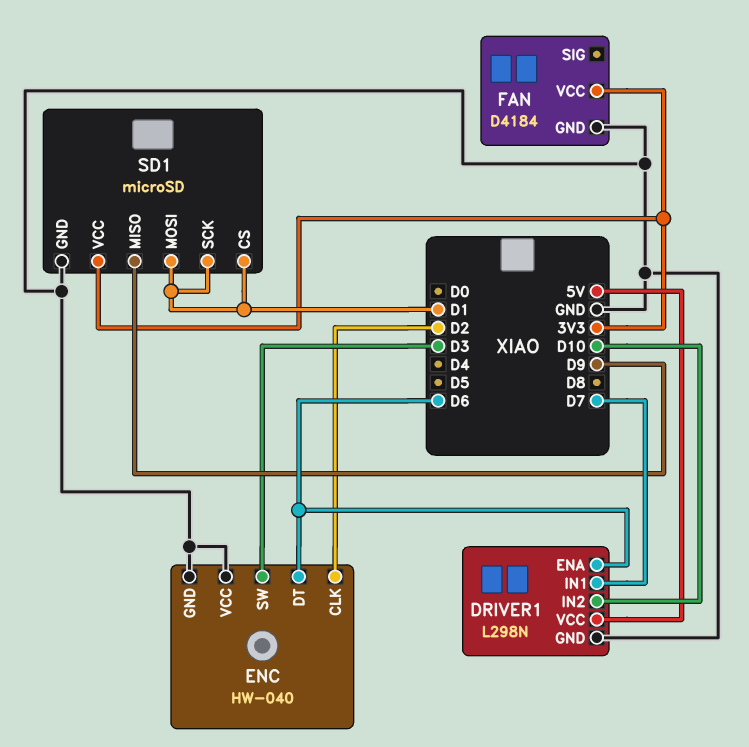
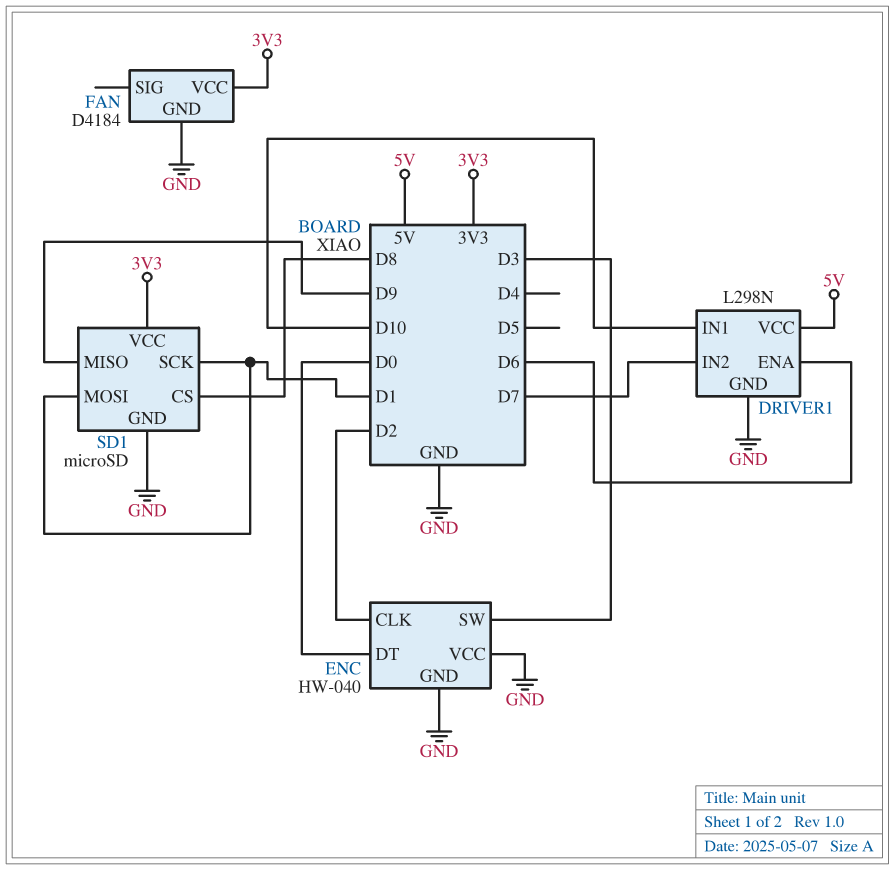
DRIVER1 pin IN1: D7 -> D10
DRIVER1 pin IN2: D10 -> D7
ENC pin DT: D6 -> D0
SD1 pin CS: D1 -> D8

